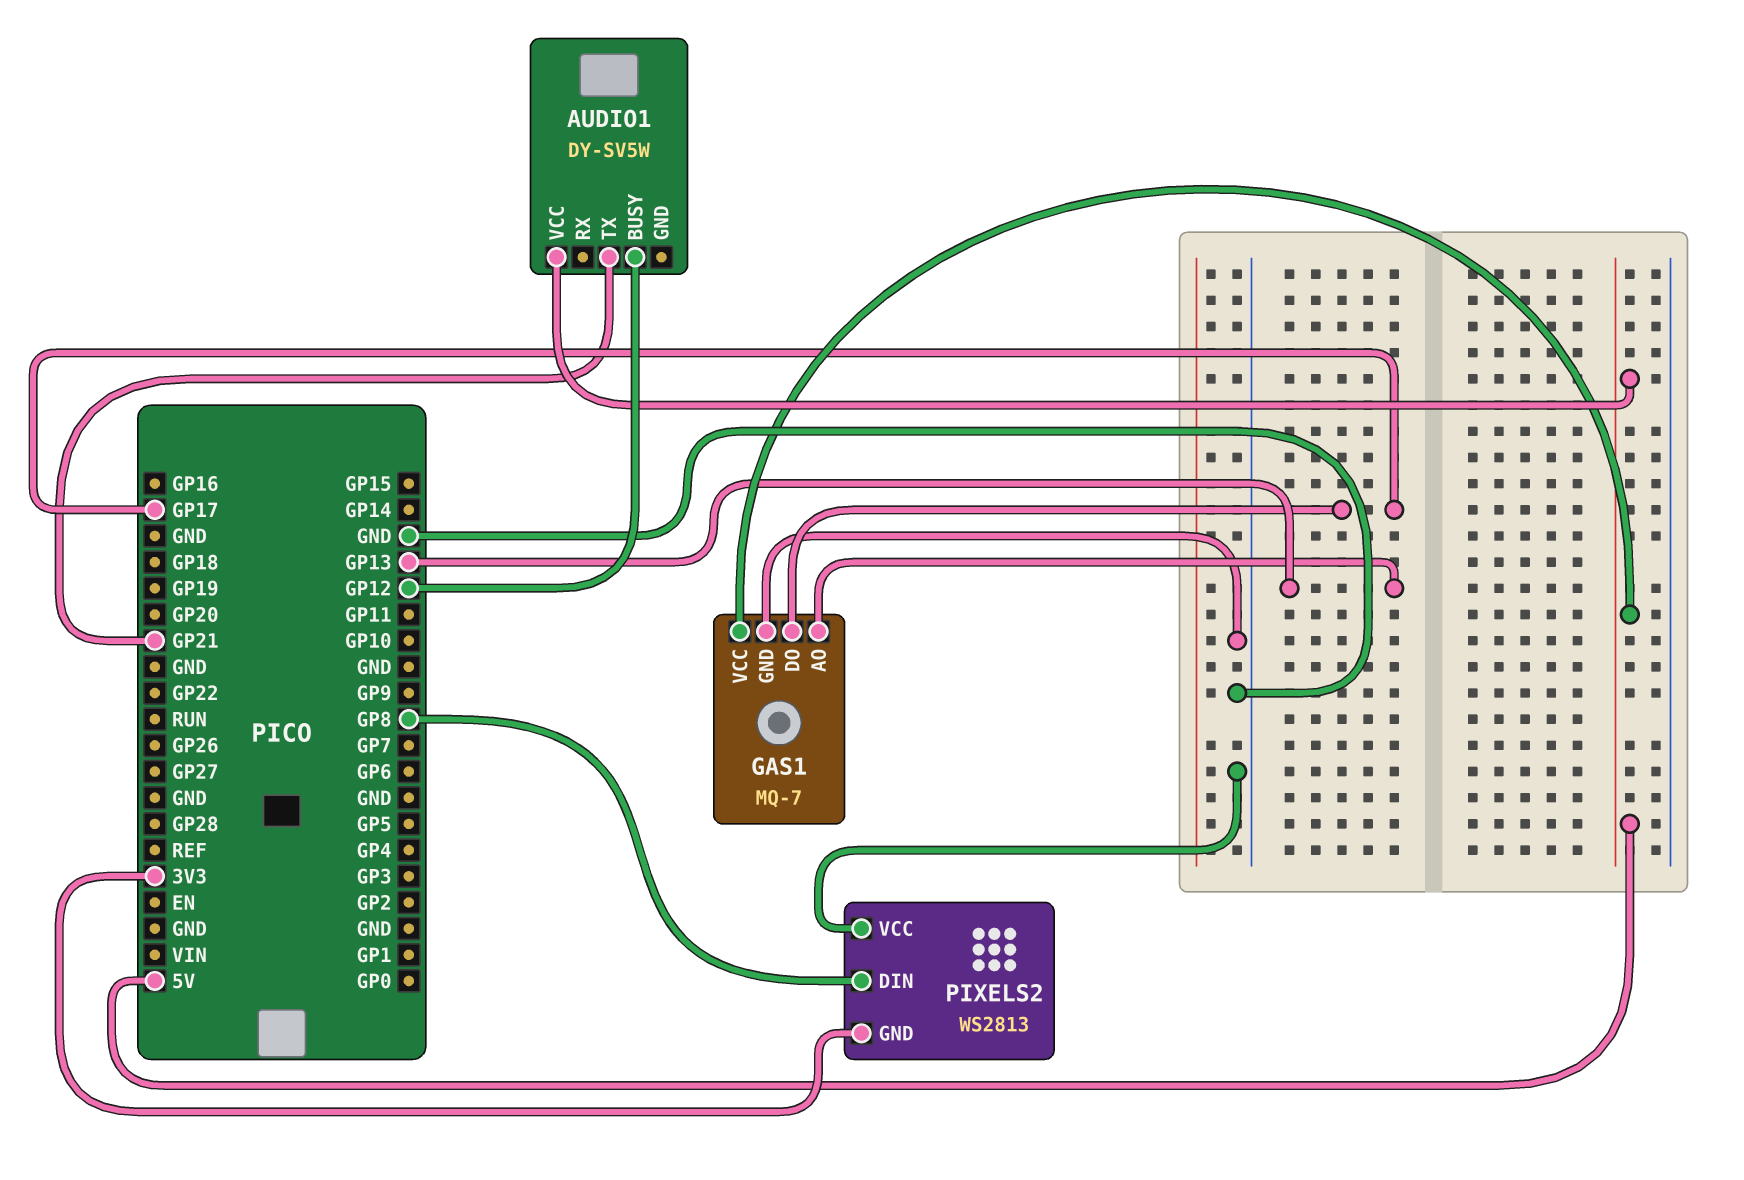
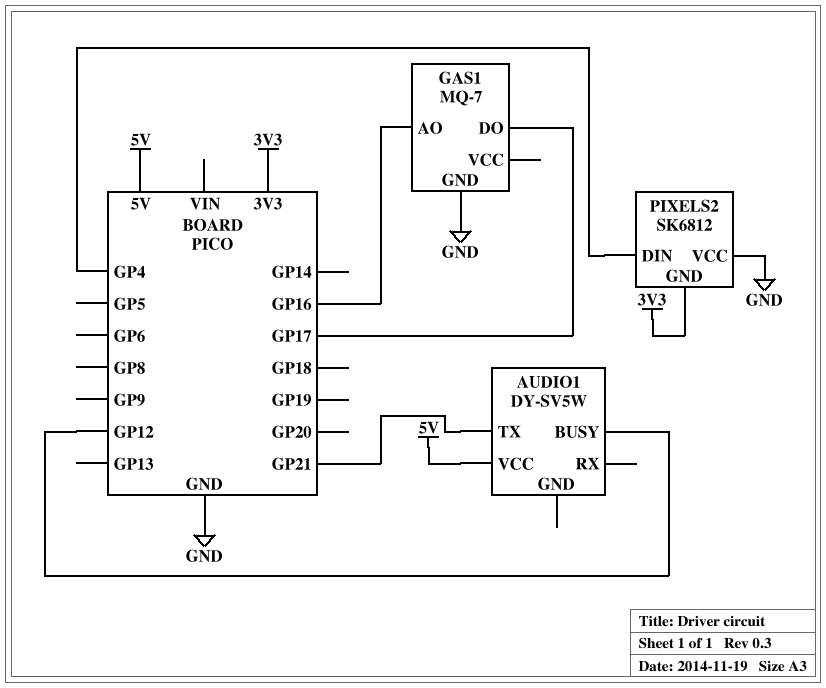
GAS1 pin AO: GP13 -> GP16
GAS1 pin VCC: 5V -> none
PIXELS2: WS2813 -> SK6812
PIXELS2 pin DIN: GP8 -> GP4

